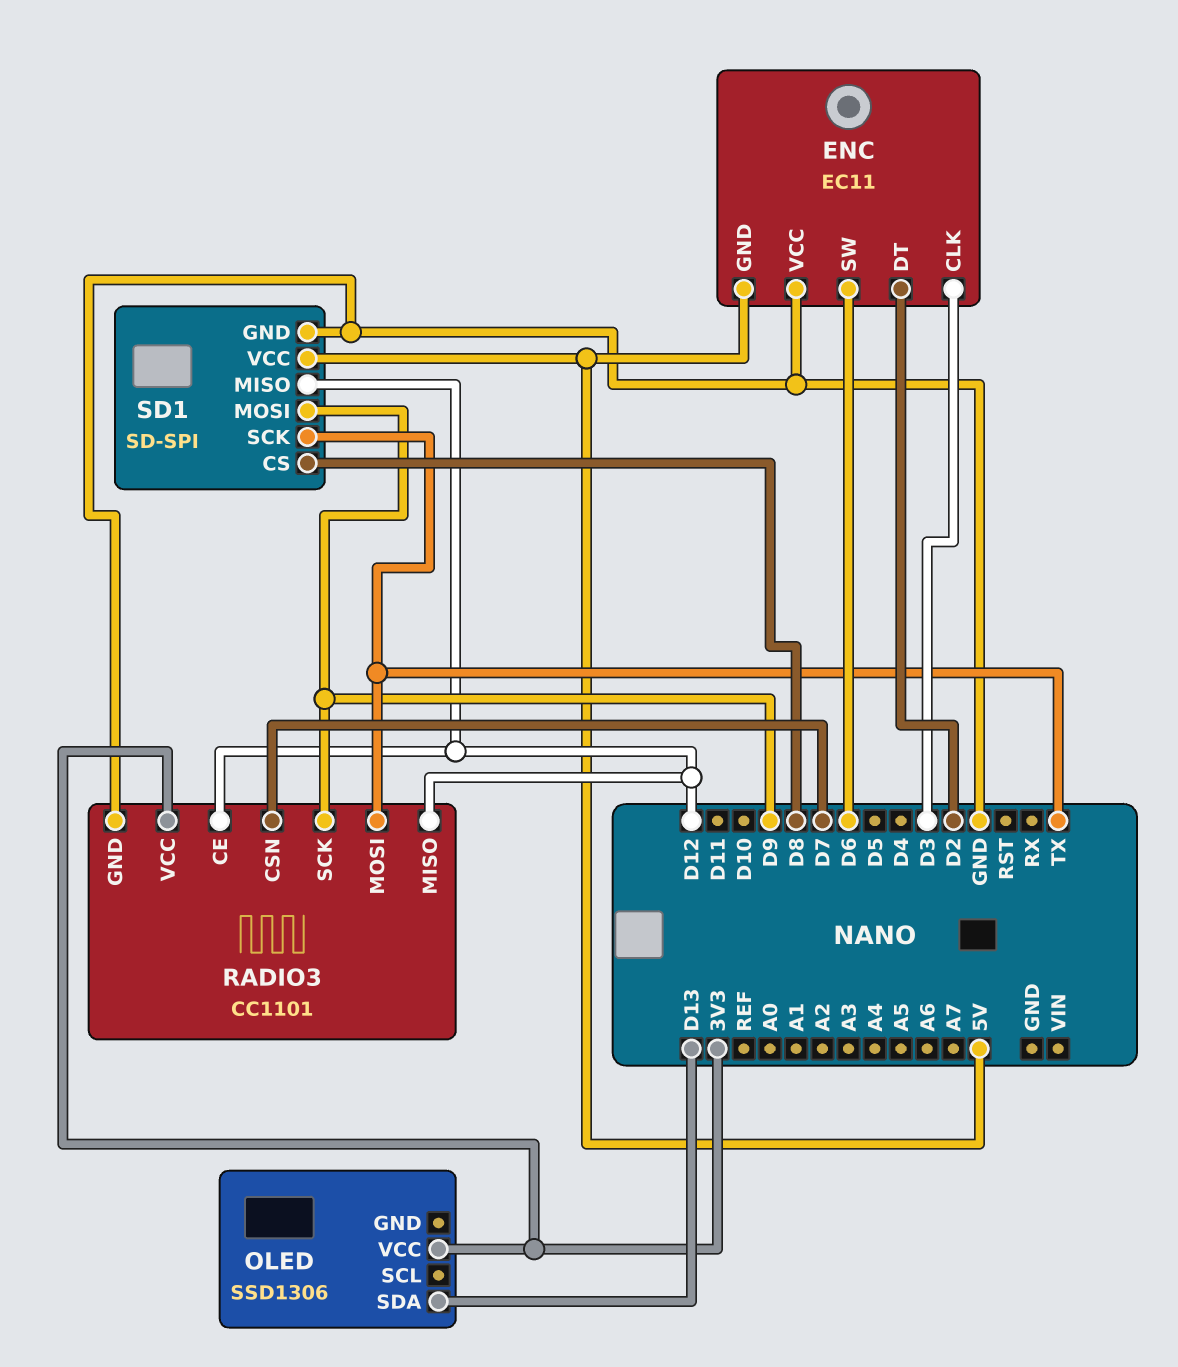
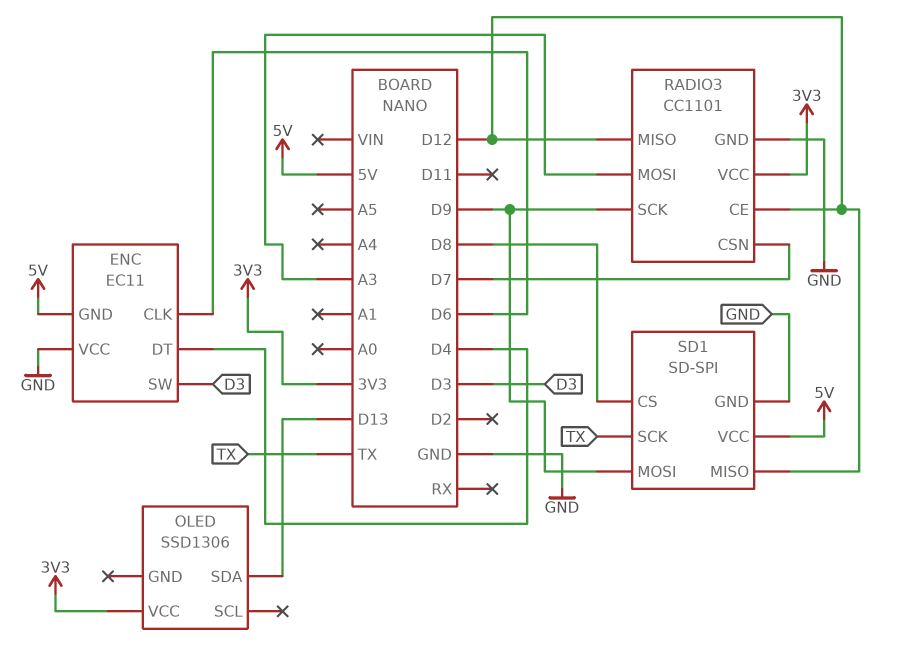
ENC pin CLK: D3 -> D6
ENC pin DT: D2 -> D4
ENC pin SW: D6 -> D3
RADIO3 pin MOSI: TX -> A3

